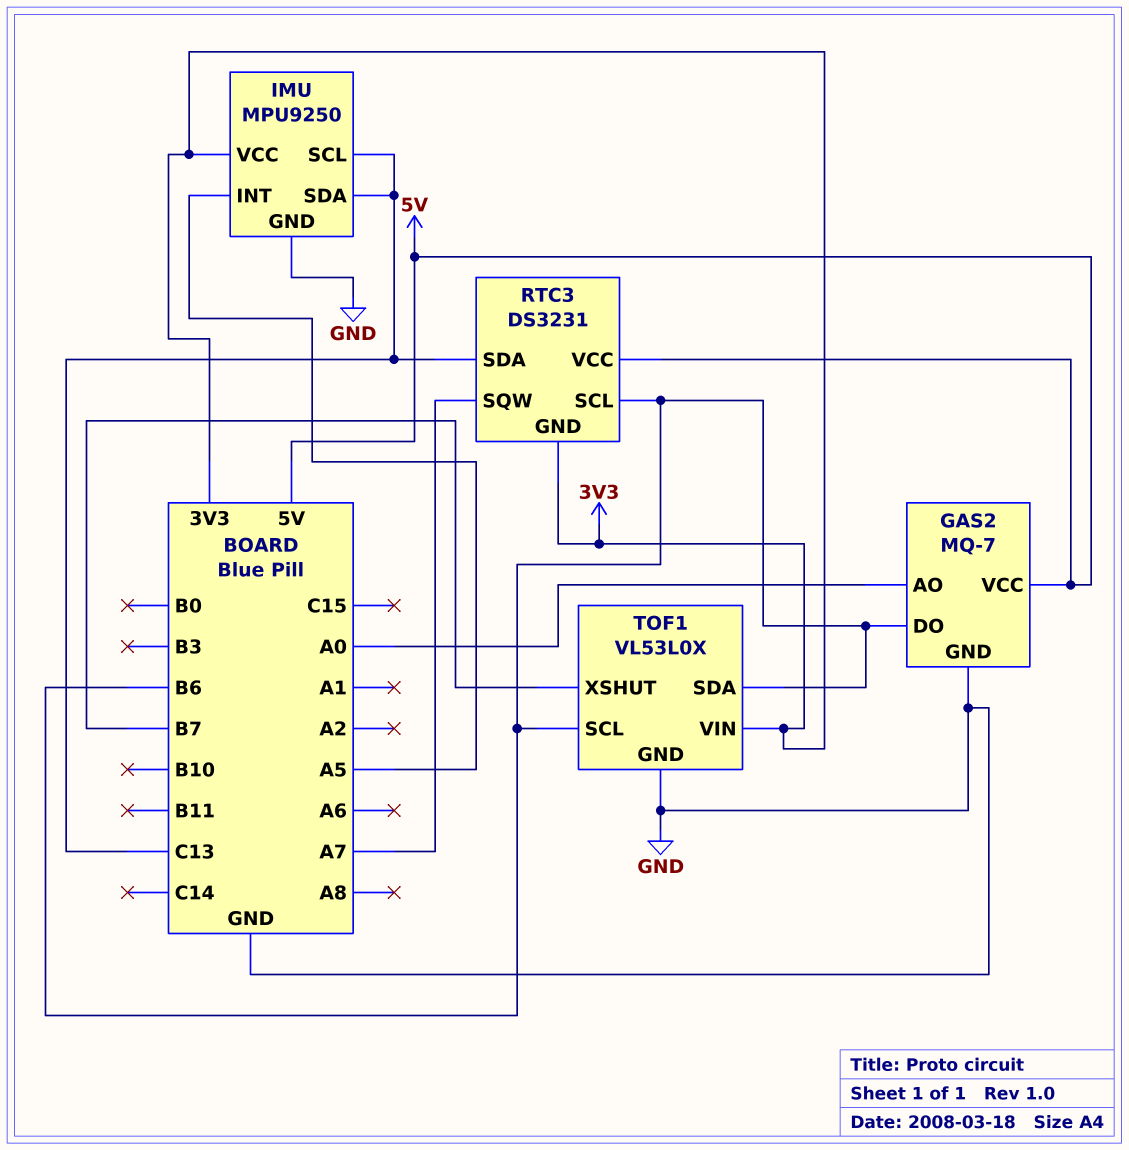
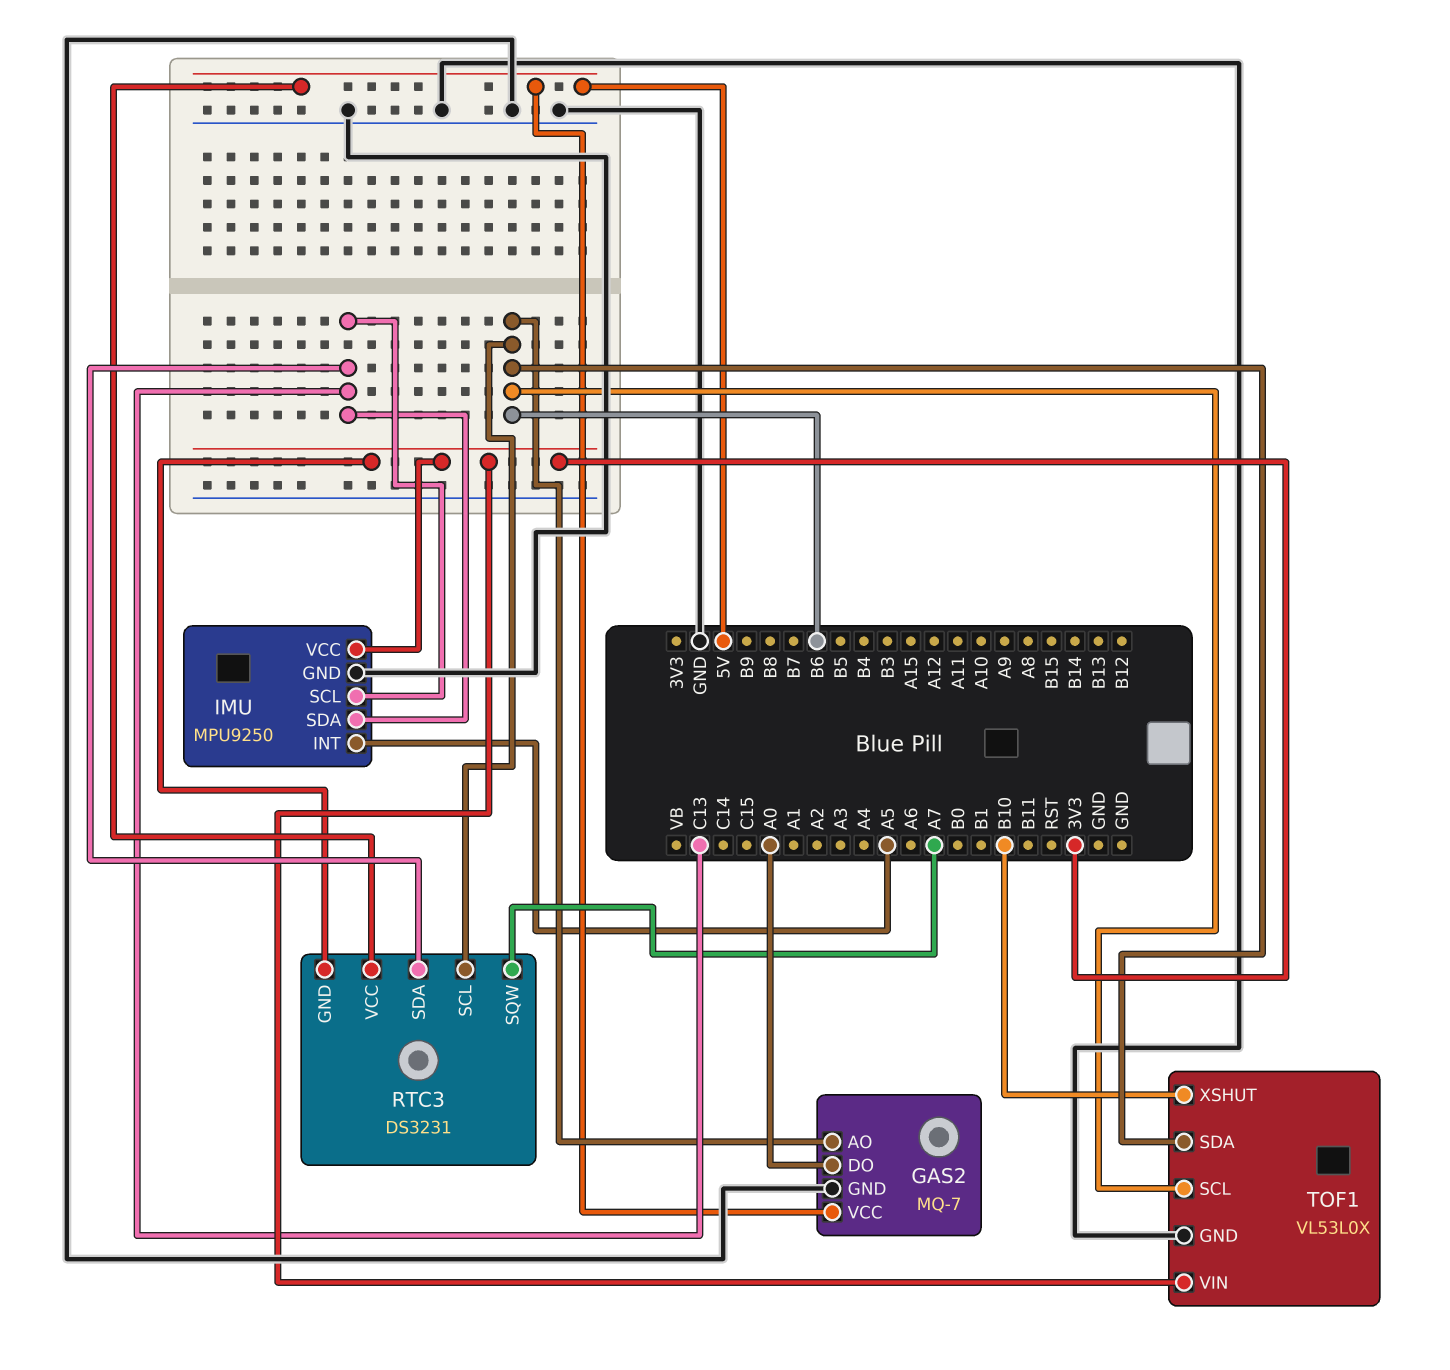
GAS2 pin AO: A0 -> B6
GAS2 pin DO: B6 -> A0
TOF1 pin XSHUT: B7 -> B10

